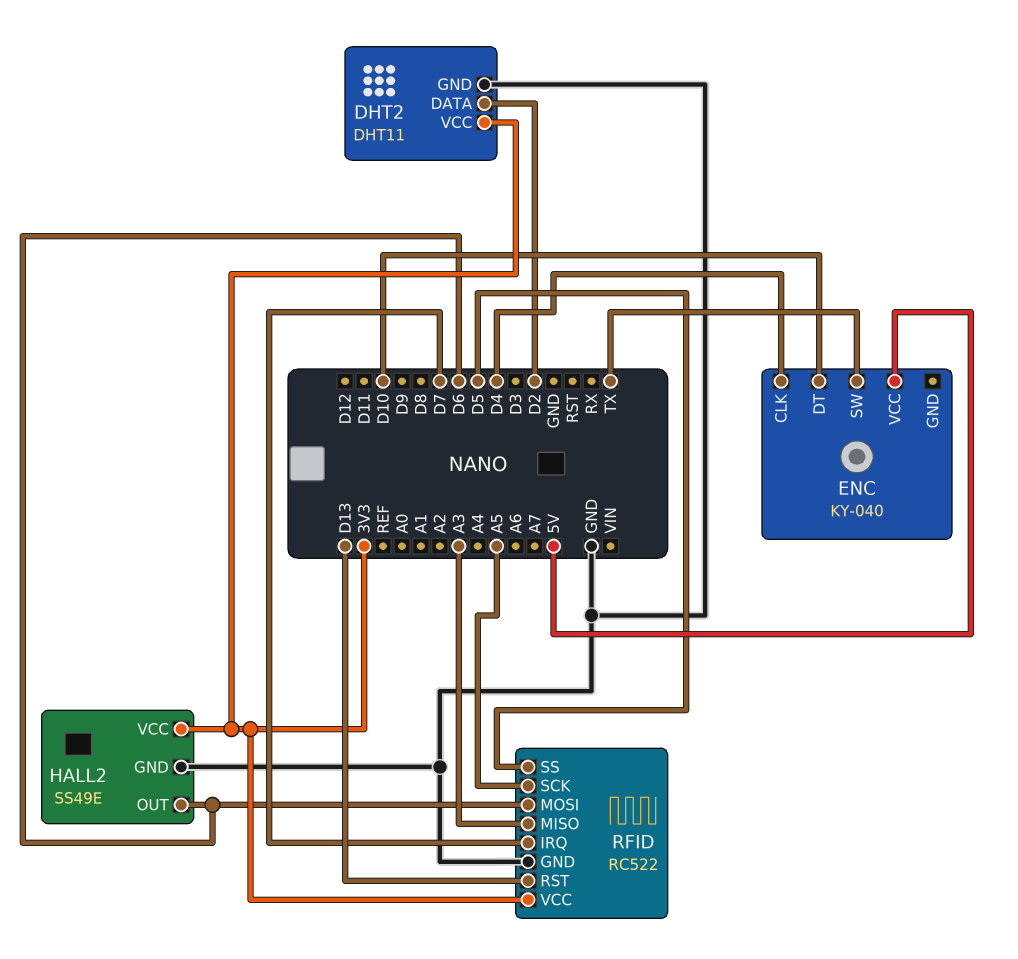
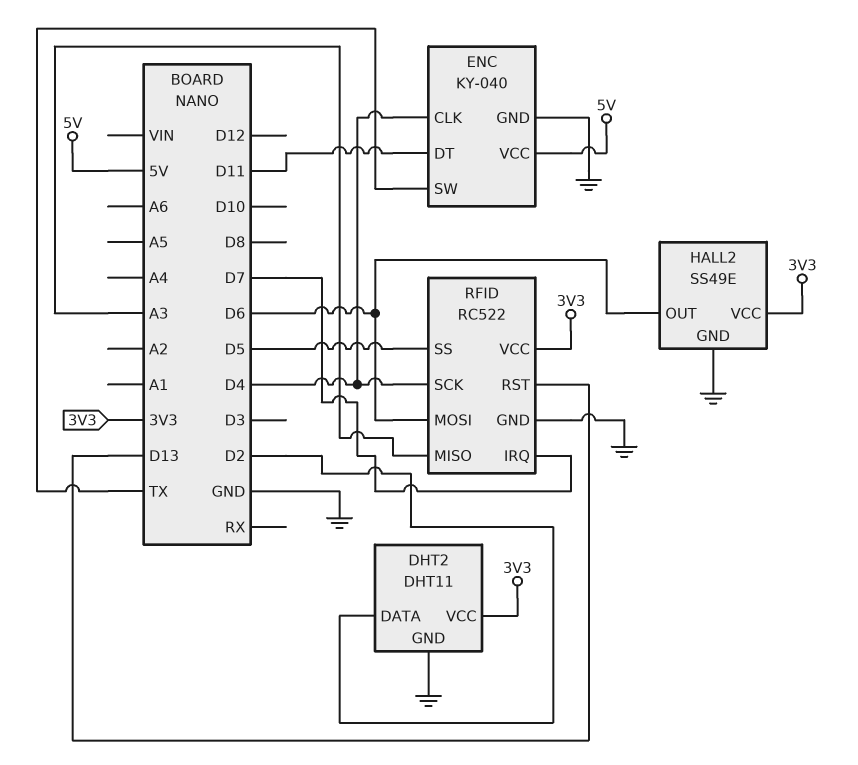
ENC pin DT: D10 -> D11
ENC pin GND: none -> GND
RFID pin SCK: A5 -> D4

